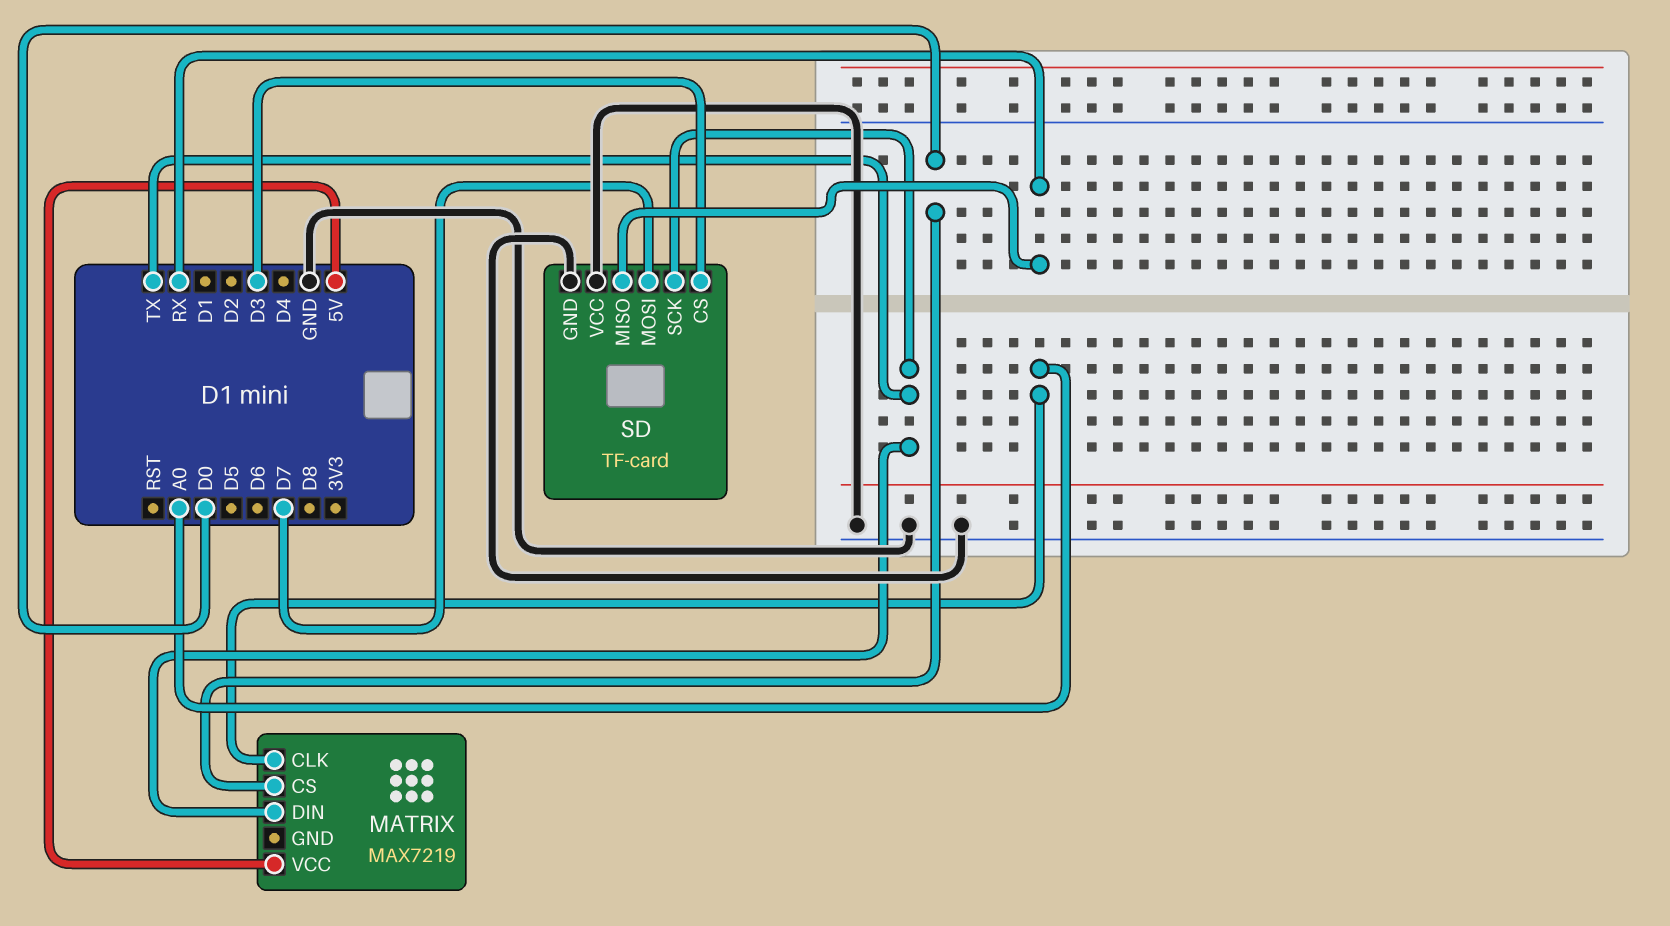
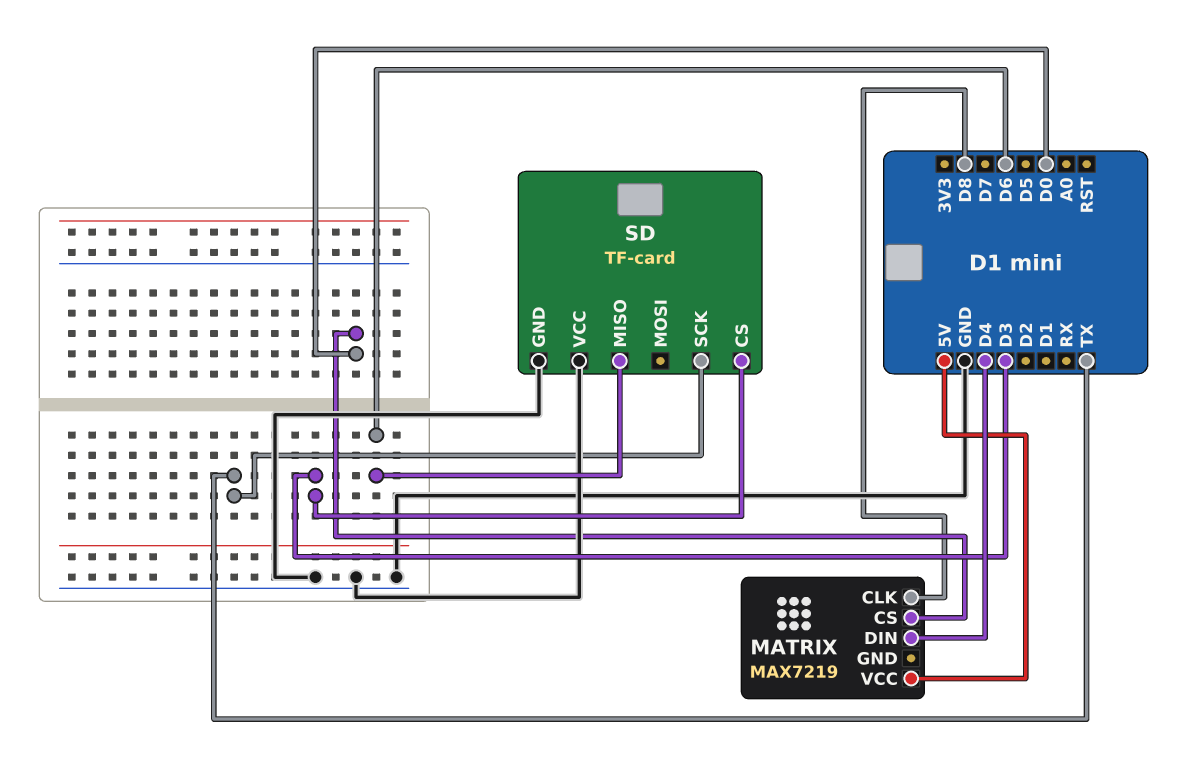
MATRIX pin CLK: A0 -> D8
MATRIX pin DIN: TX -> D4
SD pin MISO: RX -> D6
SD pin MOSI: D7 -> none

